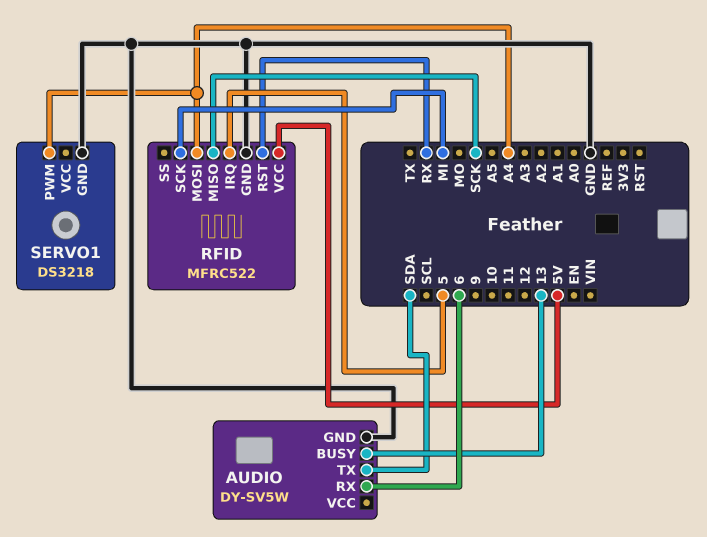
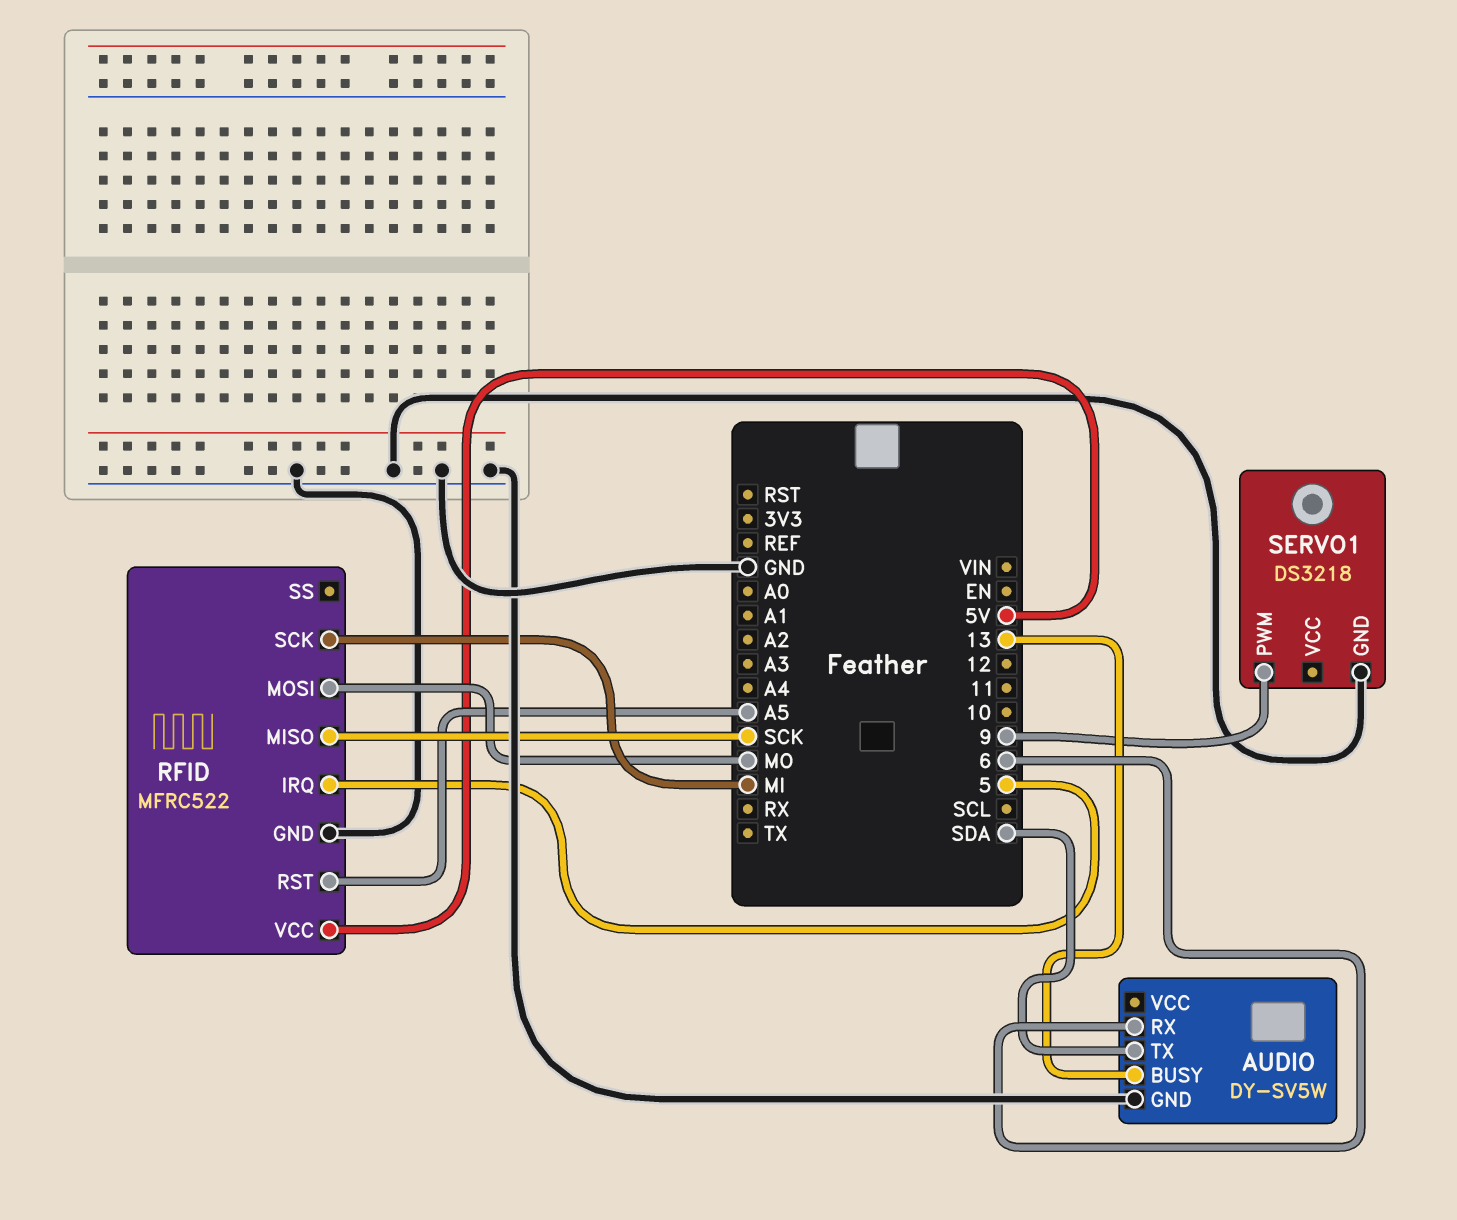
RFID pin MOSI: A4 -> MO
RFID pin RST: RX -> A5
SERVO1 pin PWM: A4 -> 9

